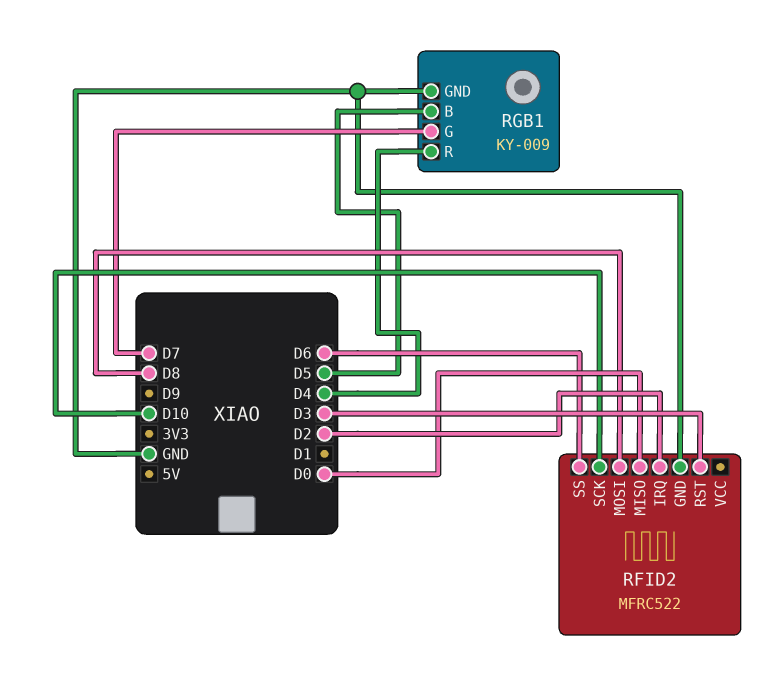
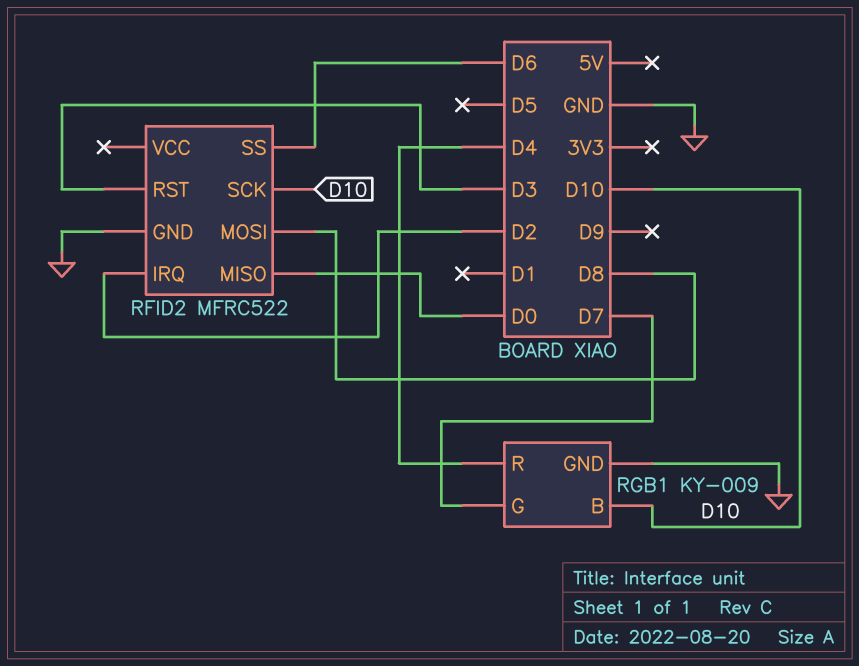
RGB1 pin B: D5 -> D10

